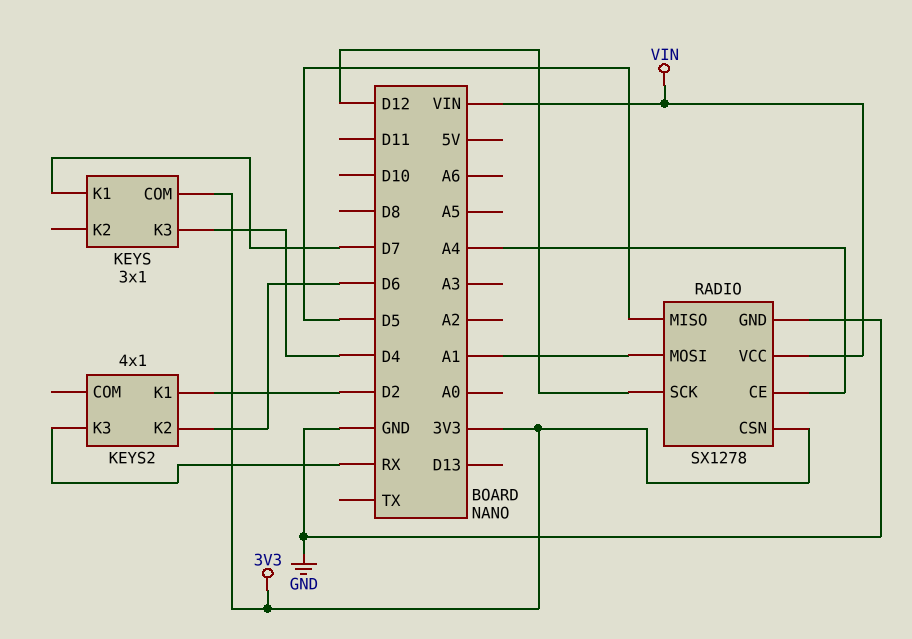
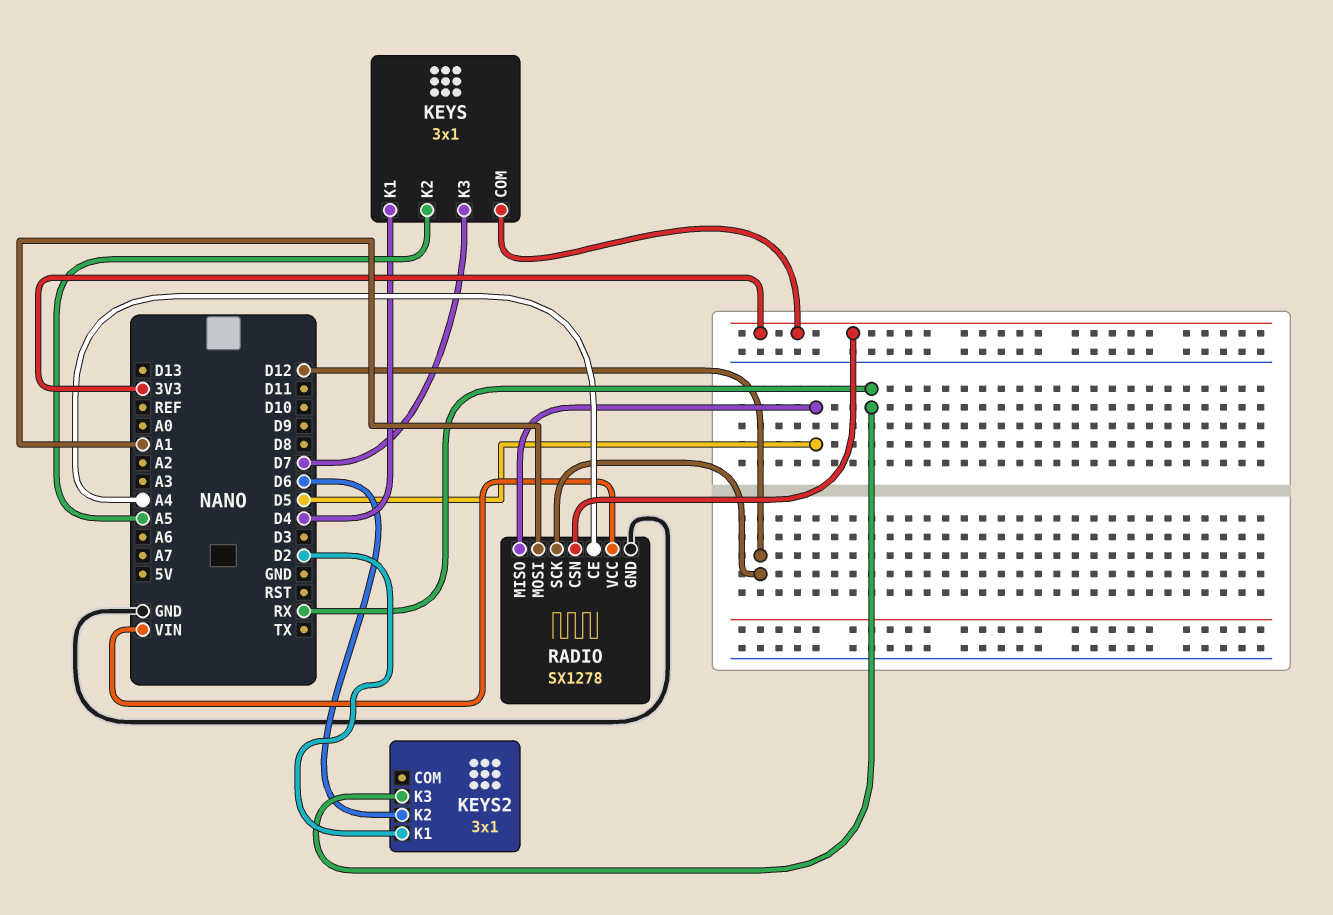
KEYS pin K1: D7 -> D4
KEYS pin K2: none -> A5
KEYS pin K3: D4 -> D7
KEYS2: 4x1 -> 3x1

